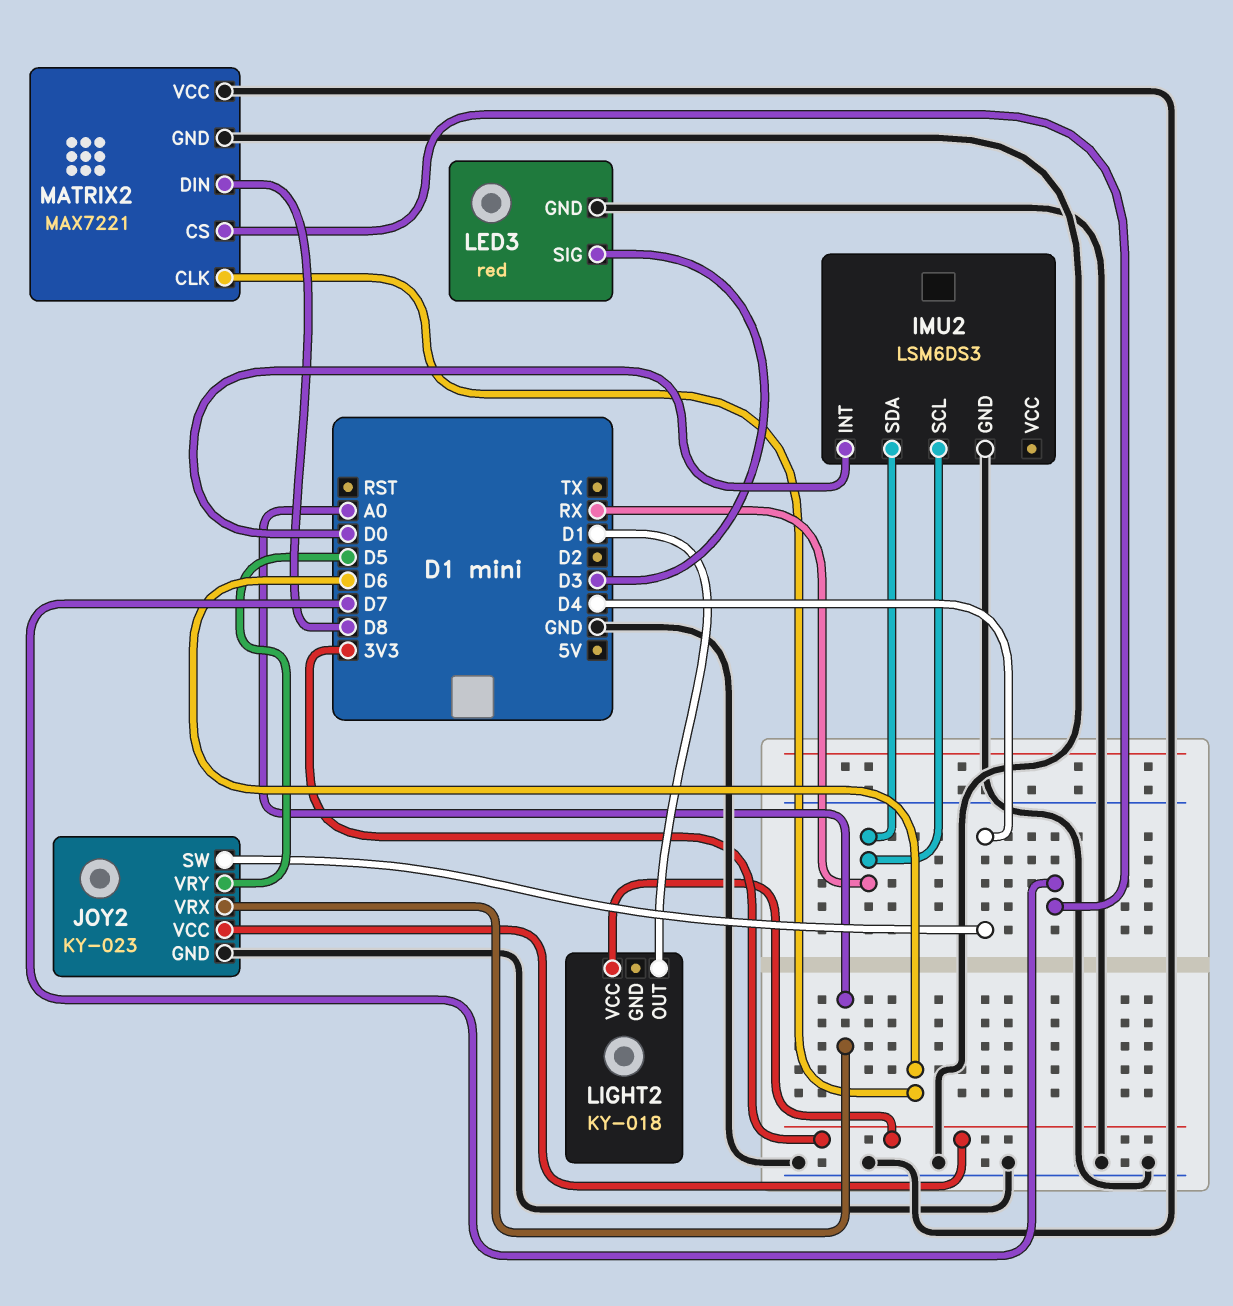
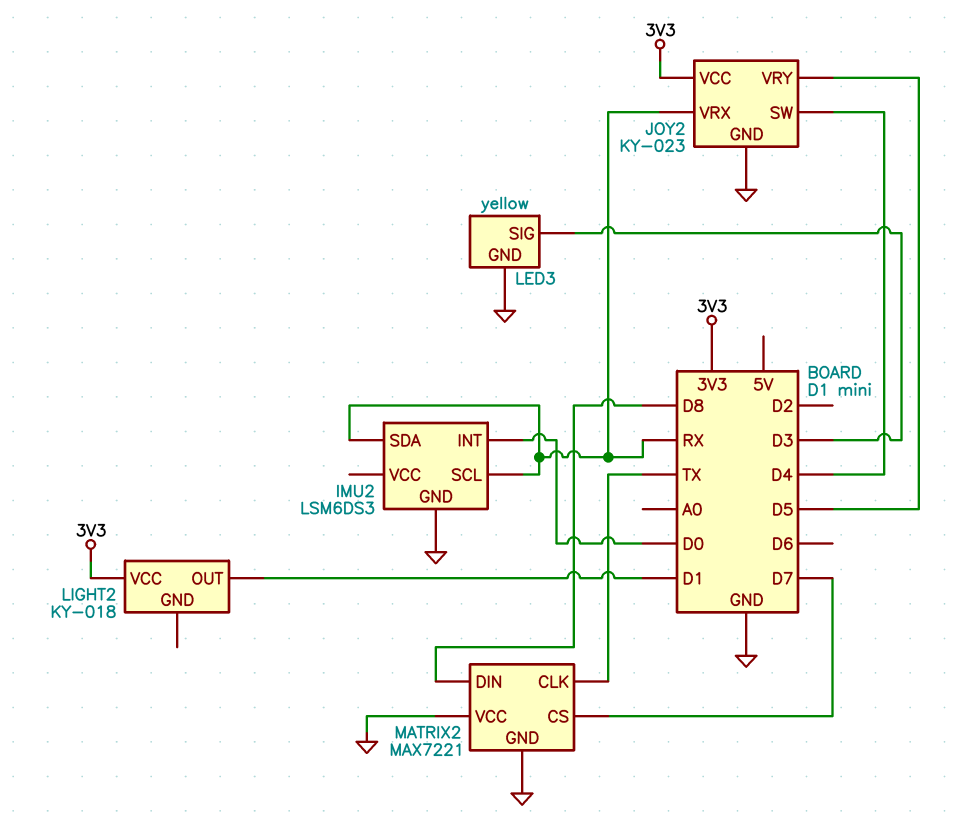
JOY2 pin VRX: A0 -> RX
LED3: red -> yellow
MATRIX2 pin CLK: D6 -> TX

